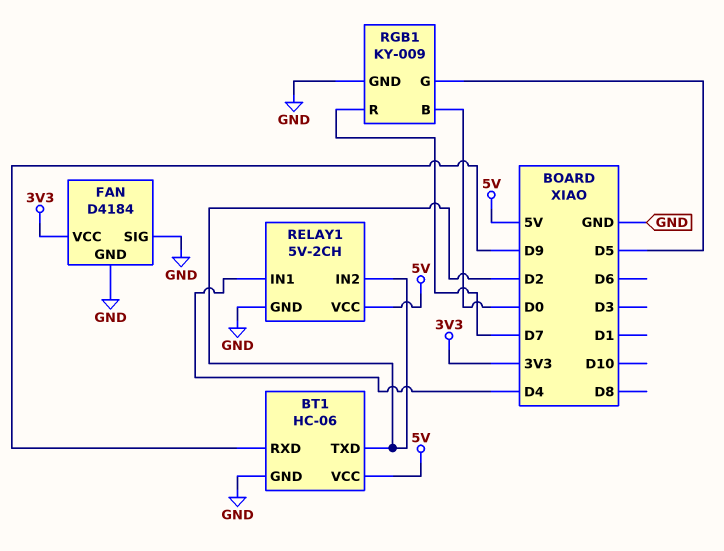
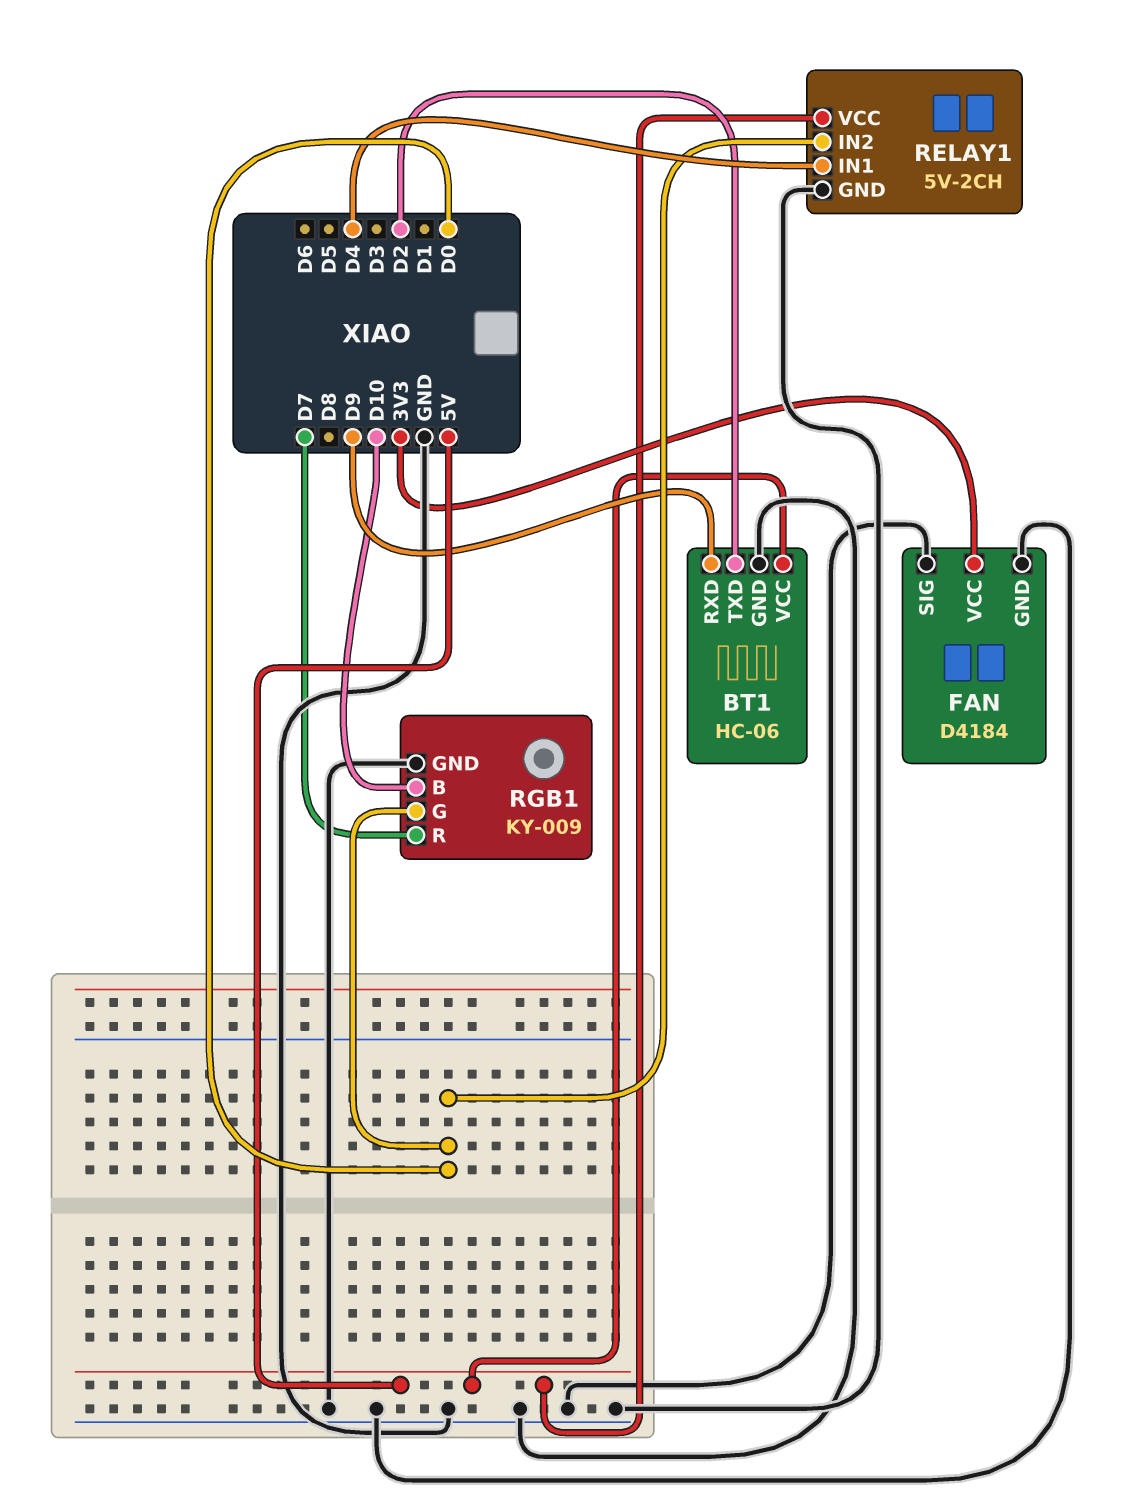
RELAY1 pin IN2: D2 -> D0
RGB1 pin B: D0 -> D10
RGB1 pin G: D5 -> D0

